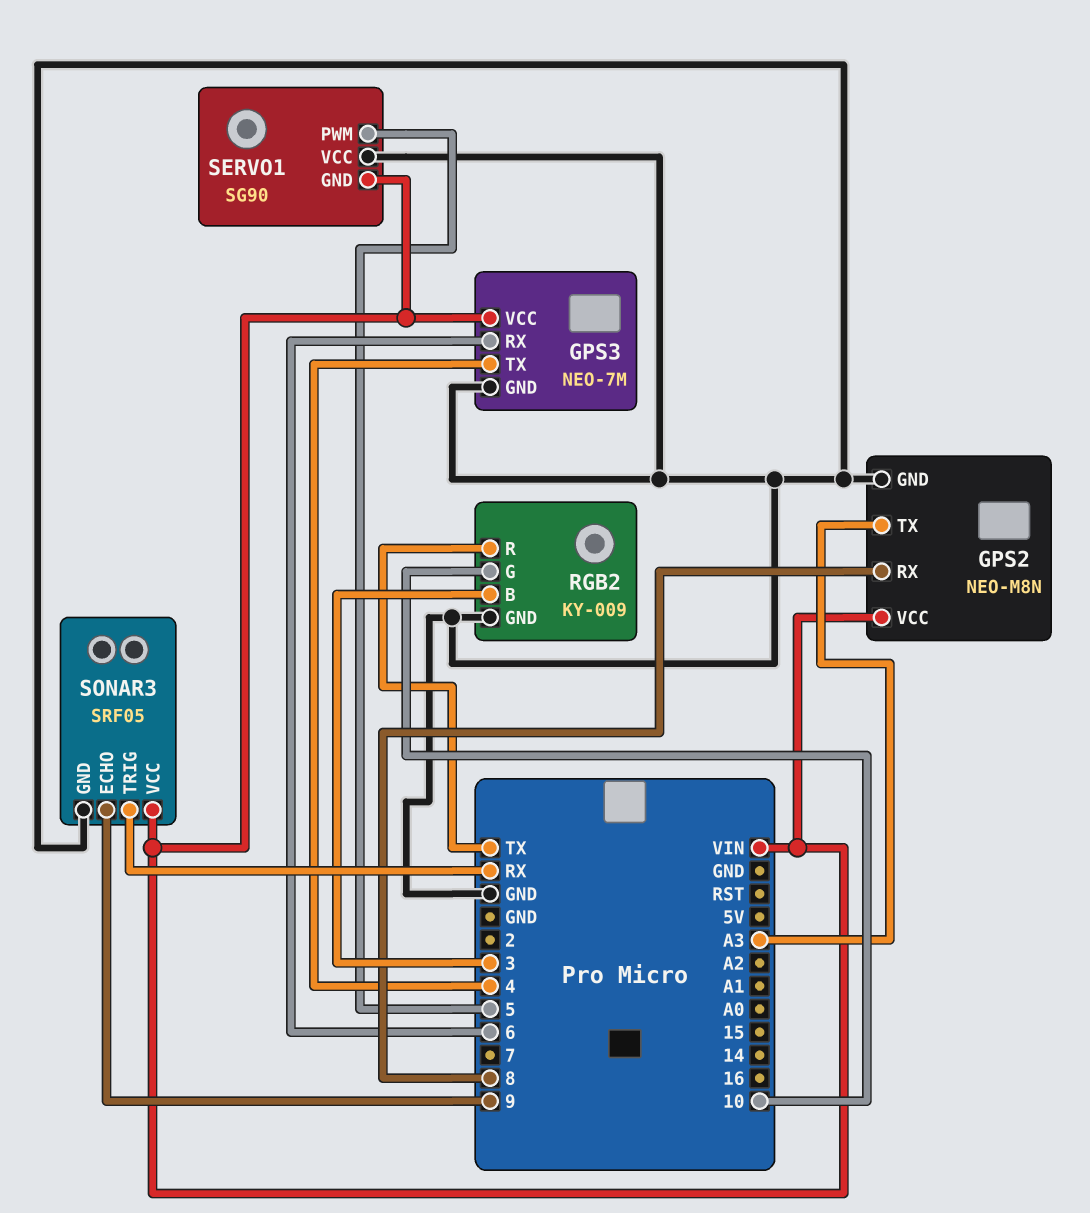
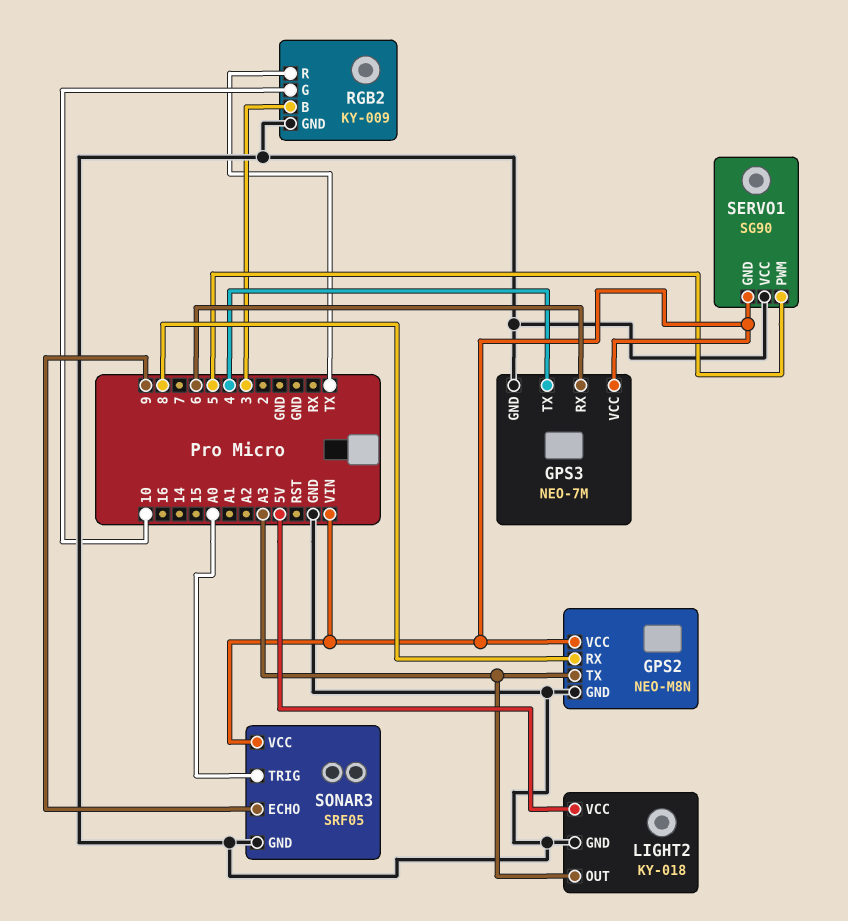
LIGHT2: none -> KY-018
LIGHT2 pin GND: none -> GND
LIGHT2 pin OUT: none -> A3
LIGHT2 pin VCC: none -> 5V
SONAR3 pin TRIG: RX -> A0

